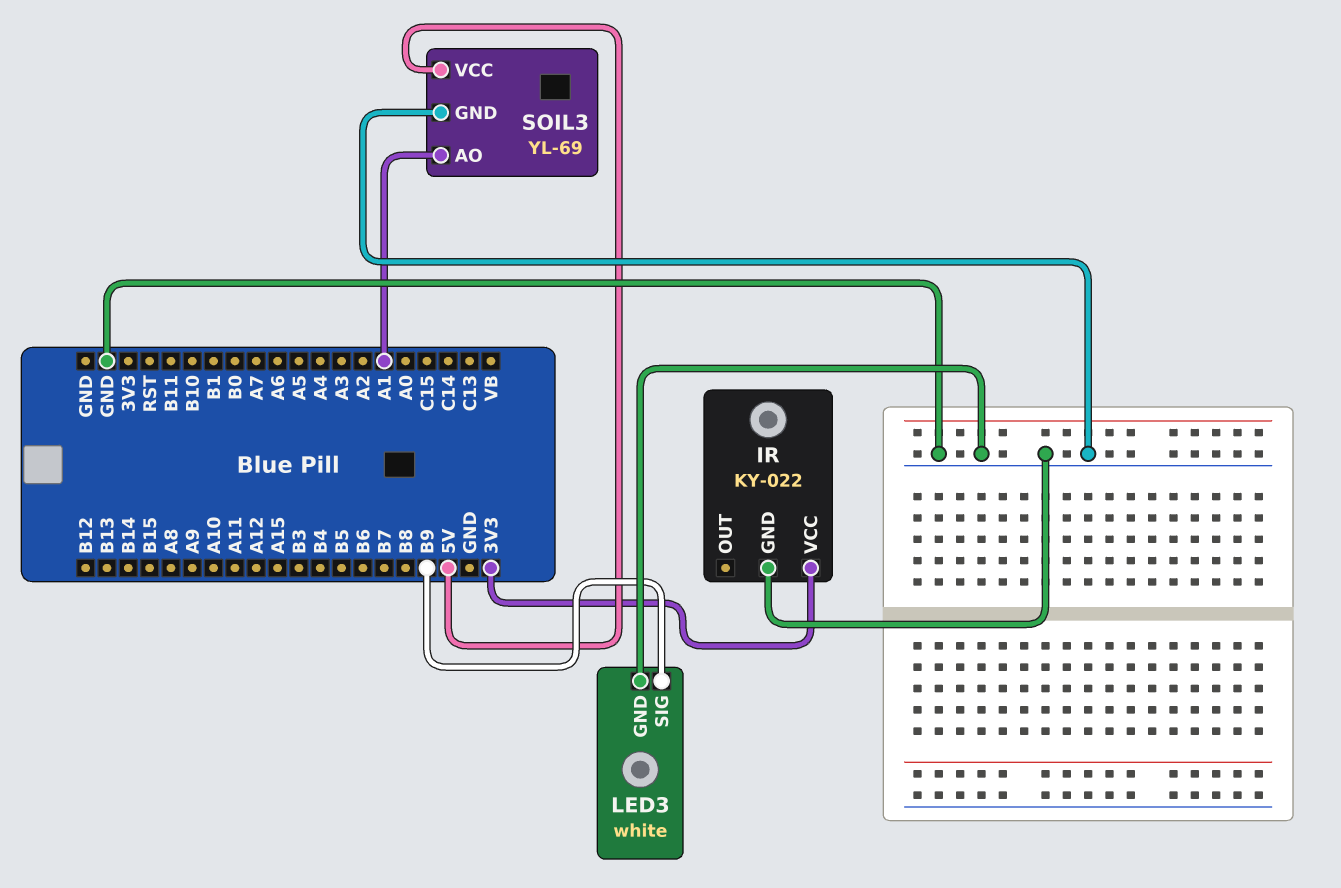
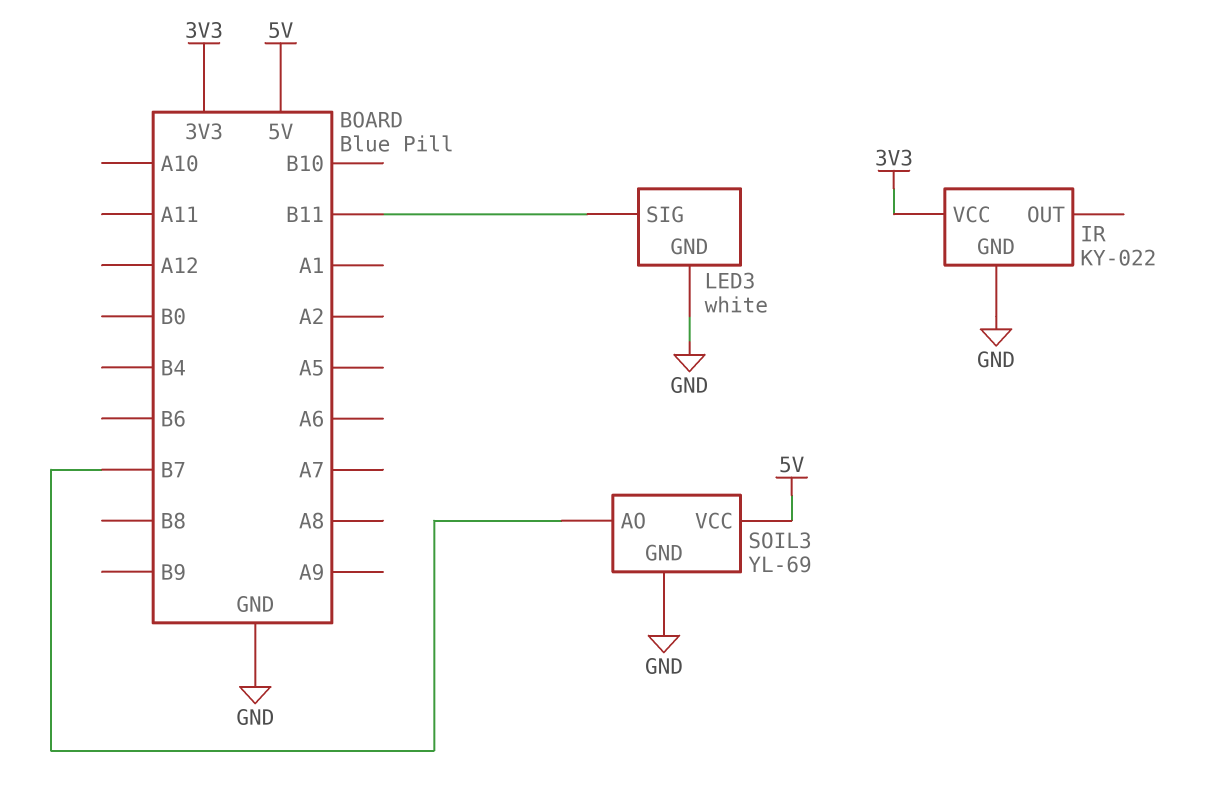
LED3 pin SIG: B9 -> B11
SOIL3 pin AO: A1 -> B7

